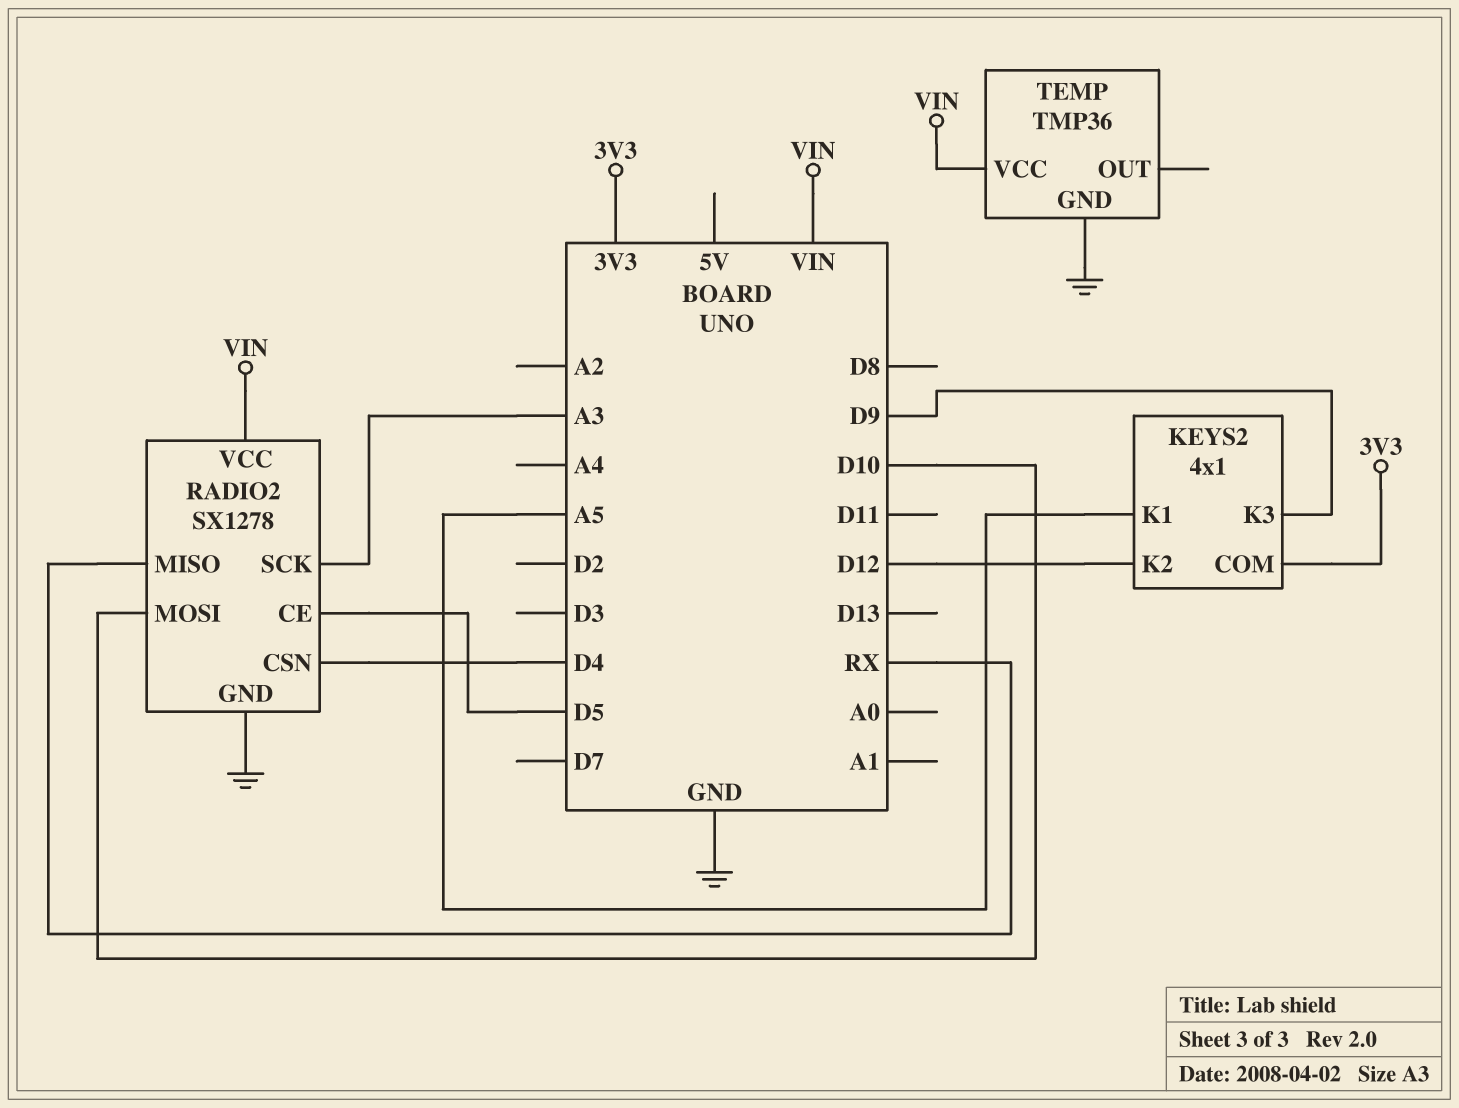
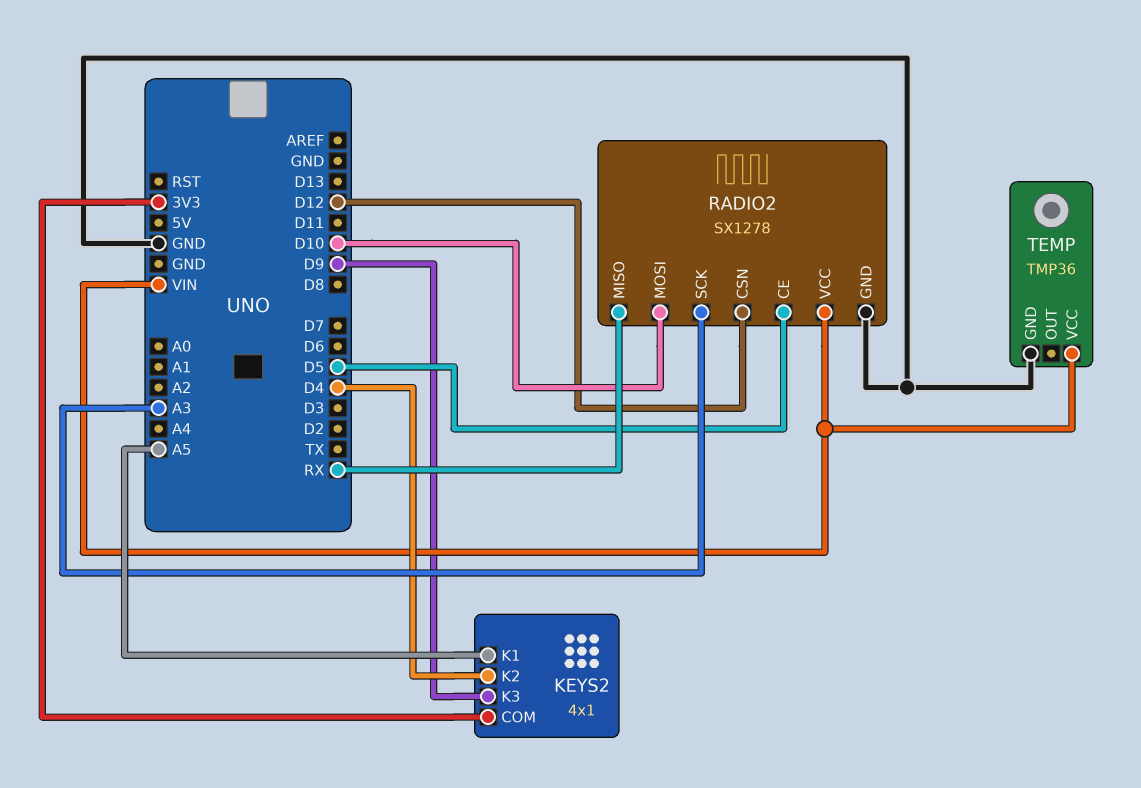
KEYS2 pin K2: D12 -> D4
RADIO2 pin CSN: D4 -> D12

